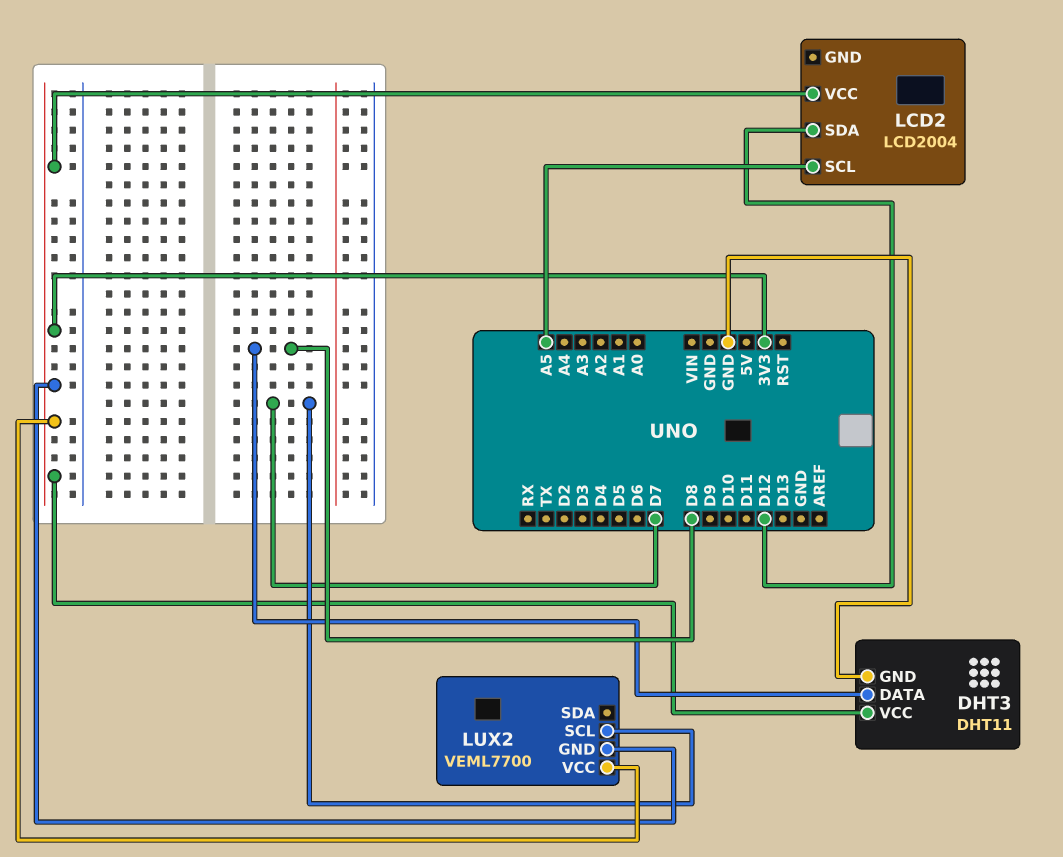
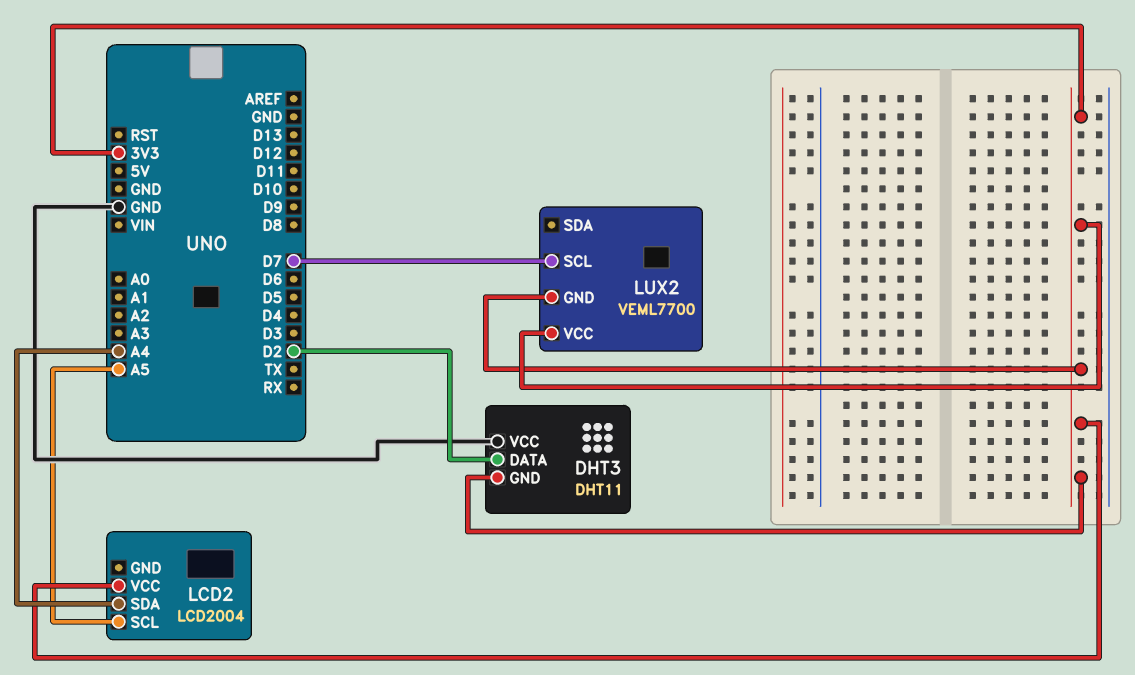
DHT3 pin DATA: D8 -> D2
DHT3 pin GND: GND -> 3V3
DHT3 pin VCC: 3V3 -> GND
LCD2 pin SDA: D12 -> A4

